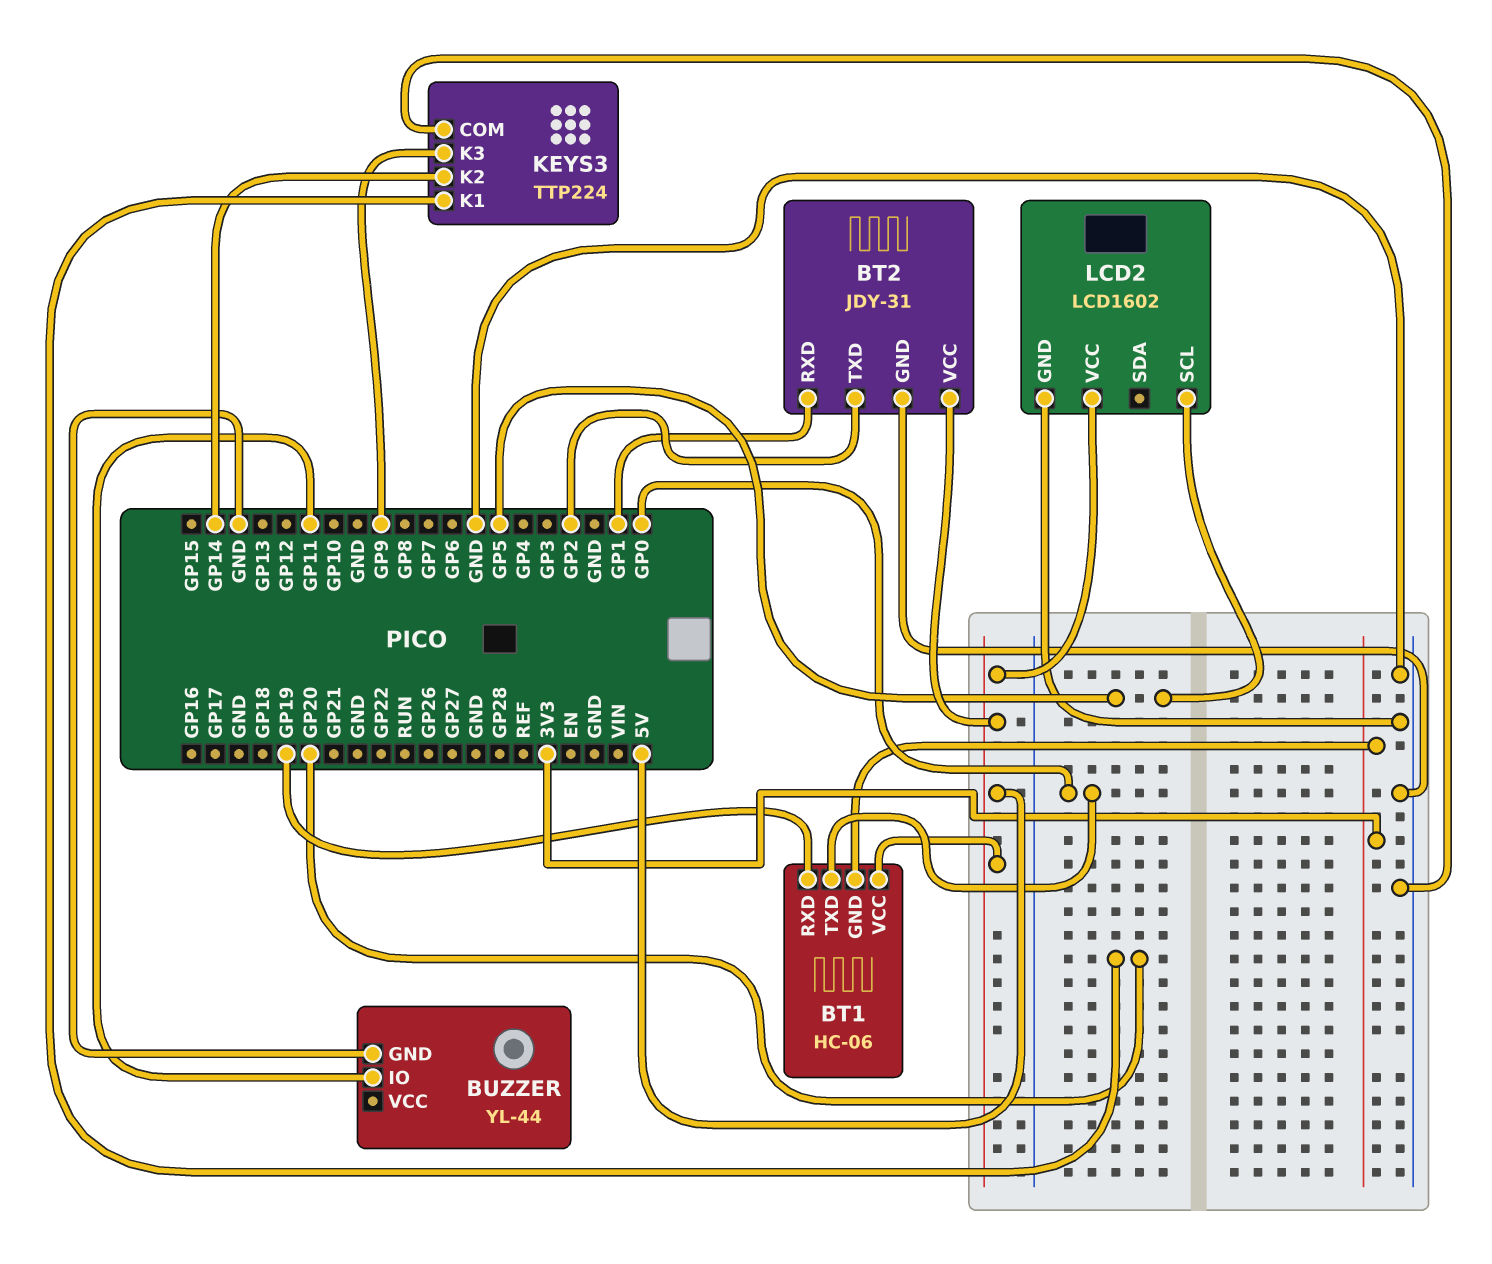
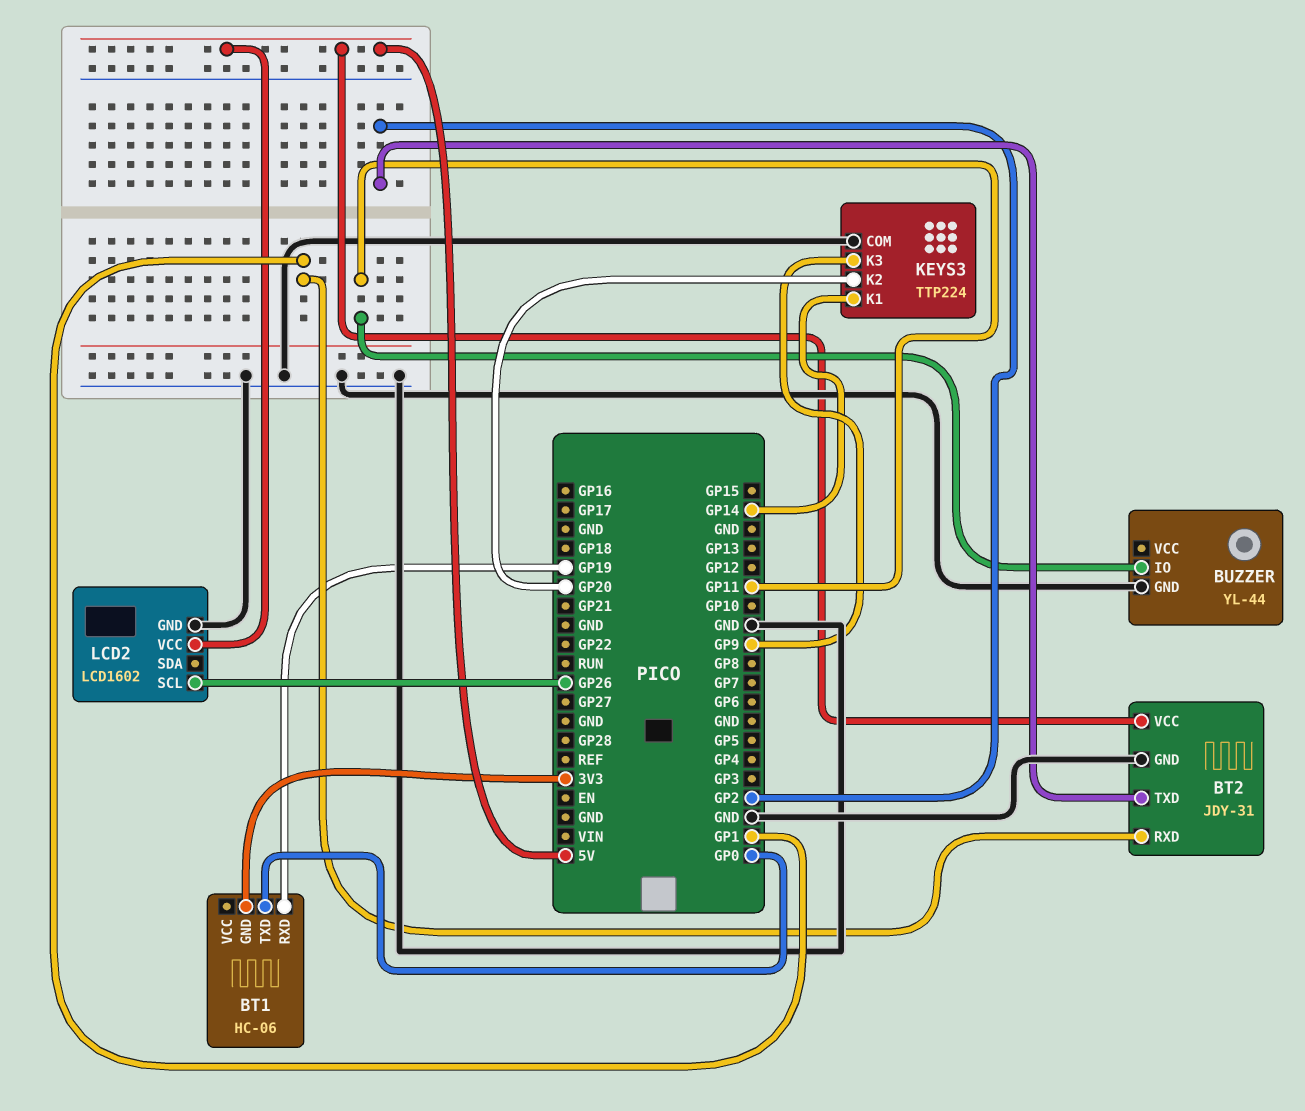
BT1 pin VCC: 5V -> none
KEYS3 pin K1: GP20 -> GP14
KEYS3 pin K2: GP14 -> GP20
LCD2 pin SCL: GP5 -> GP26

